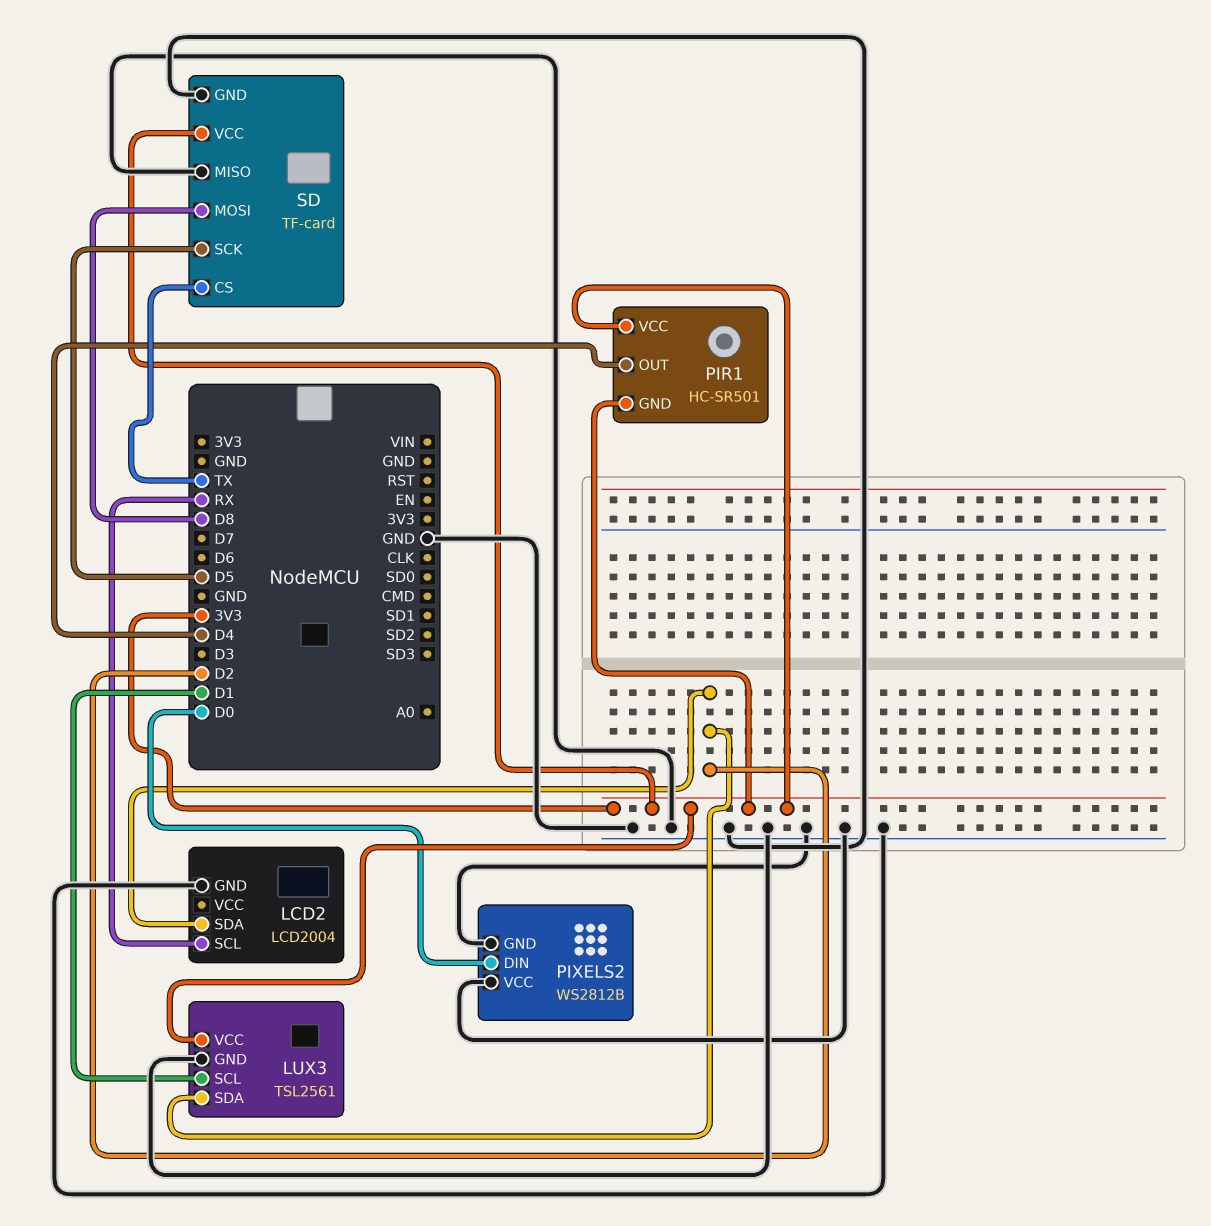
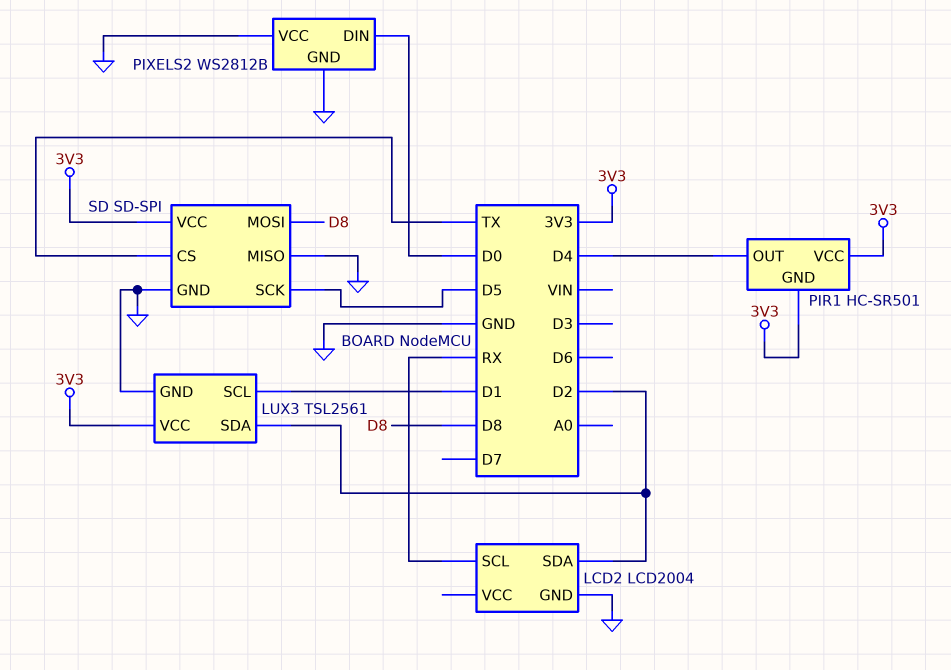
SD: TF-card -> SD-SPI

